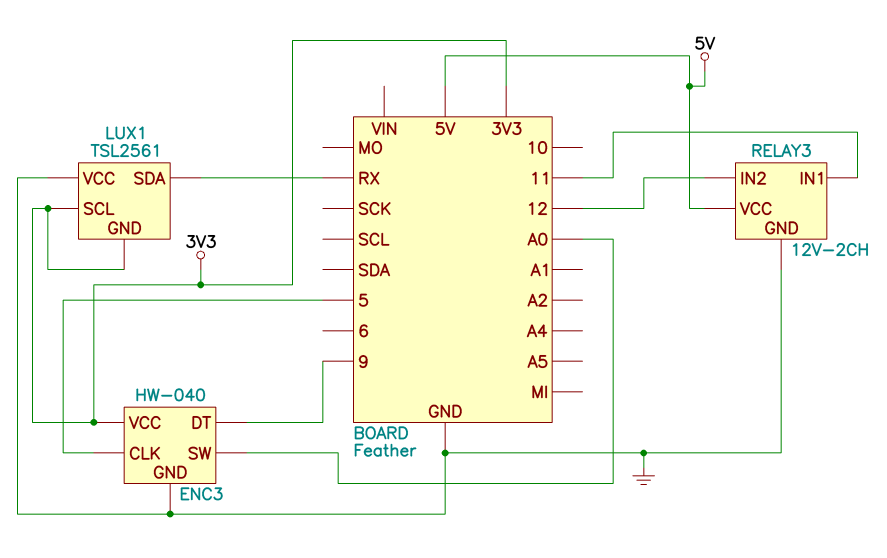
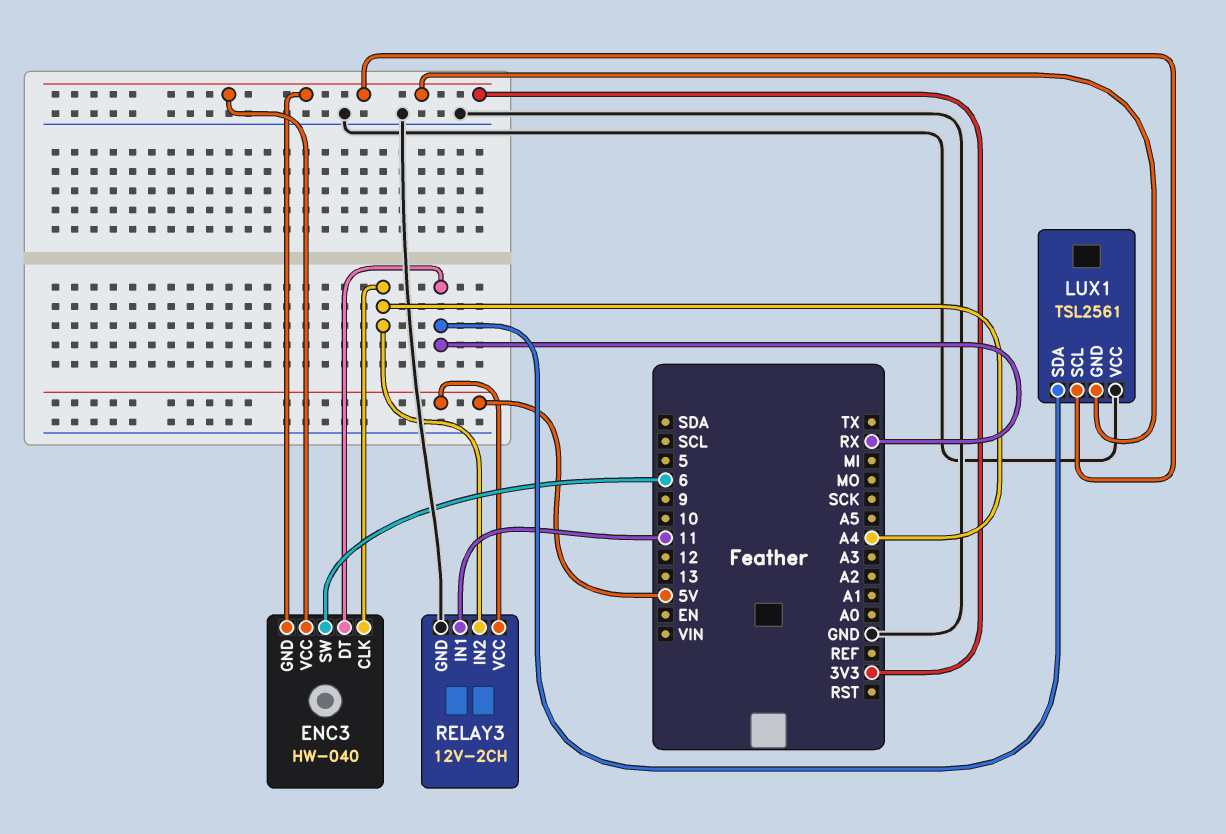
ENC3 pin CLK: 5 -> A4
ENC3 pin DT: 9 -> RX
ENC3 pin GND: GND -> 3V3
ENC3 pin SW: A0 -> 6
RELAY3 pin IN2: 12 -> A4

